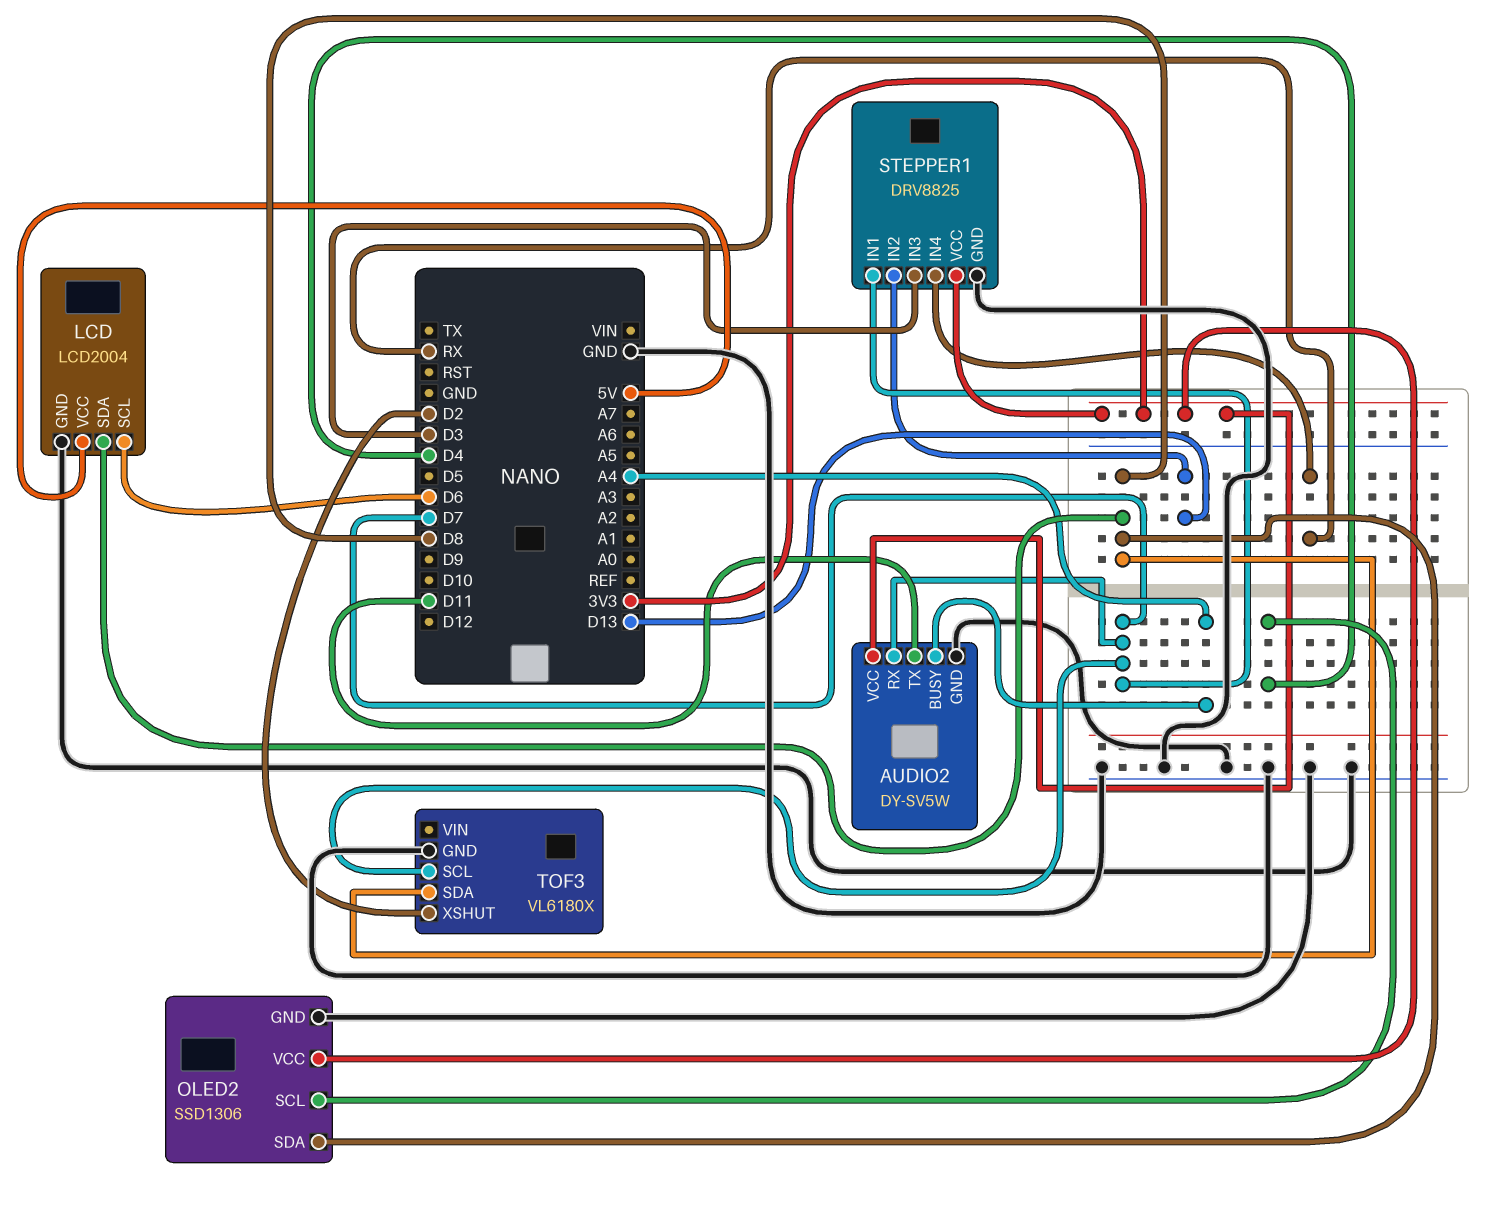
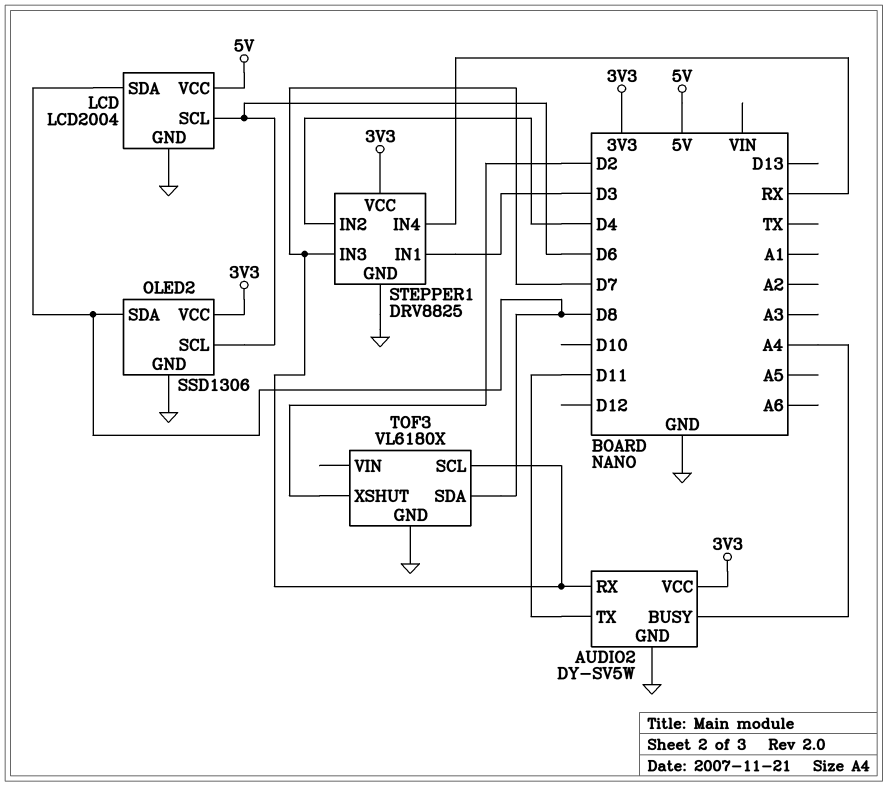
OLED2 pin SCL: D4 -> D6
STEPPER1 pin IN1: D7 -> D3
STEPPER1 pin IN2: D13 -> D4
STEPPER1 pin IN3: D3 -> D7

